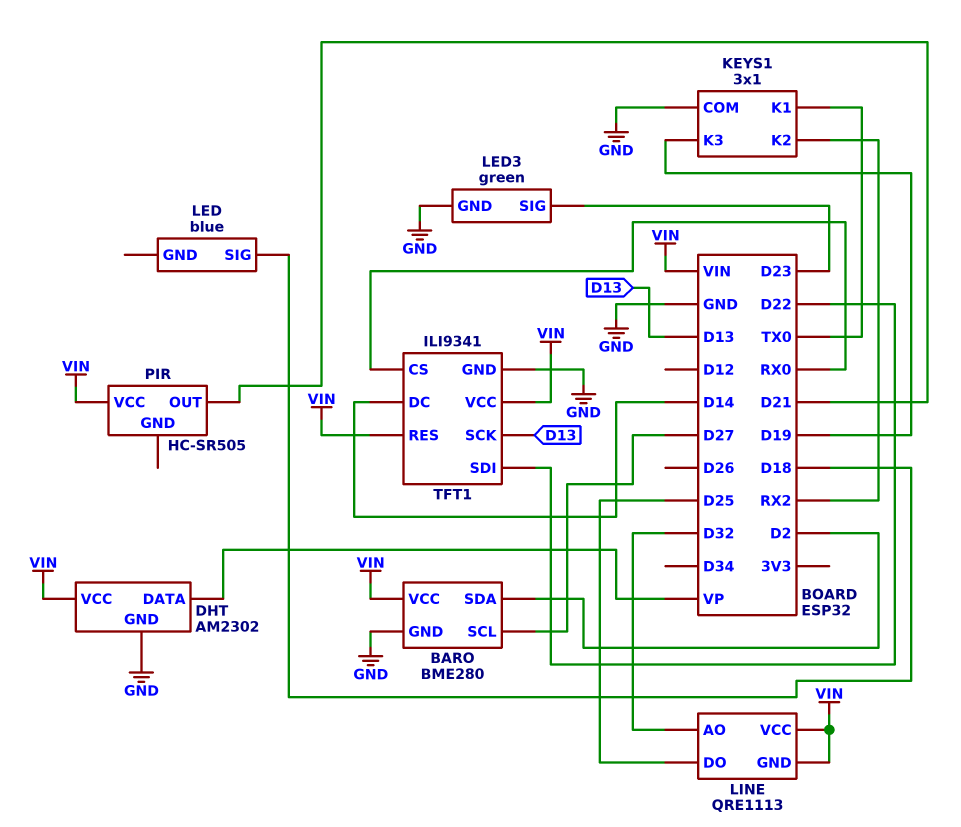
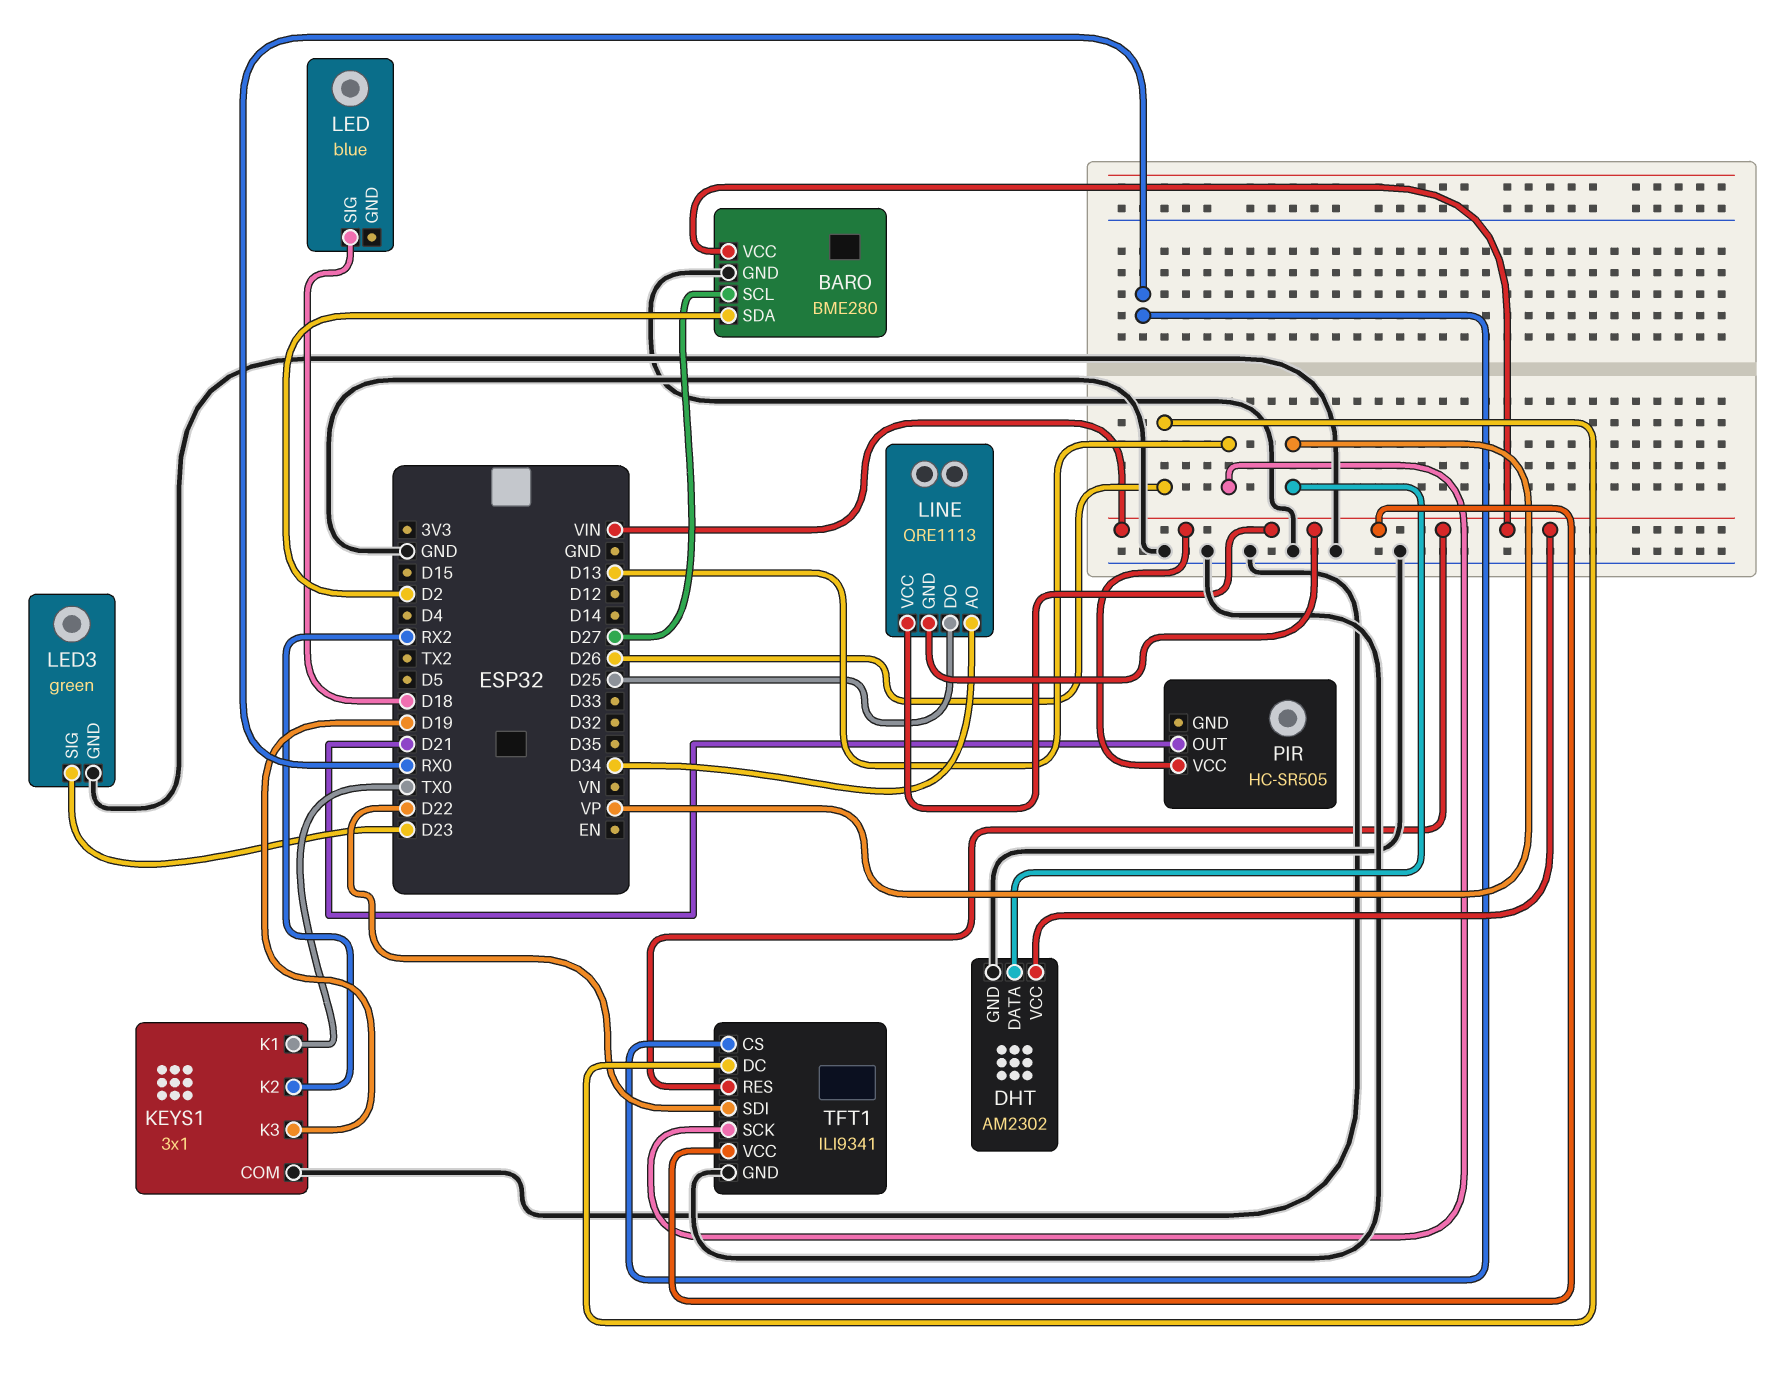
LINE pin AO: D32 -> D34
TFT1 pin DC: D14 -> D26

